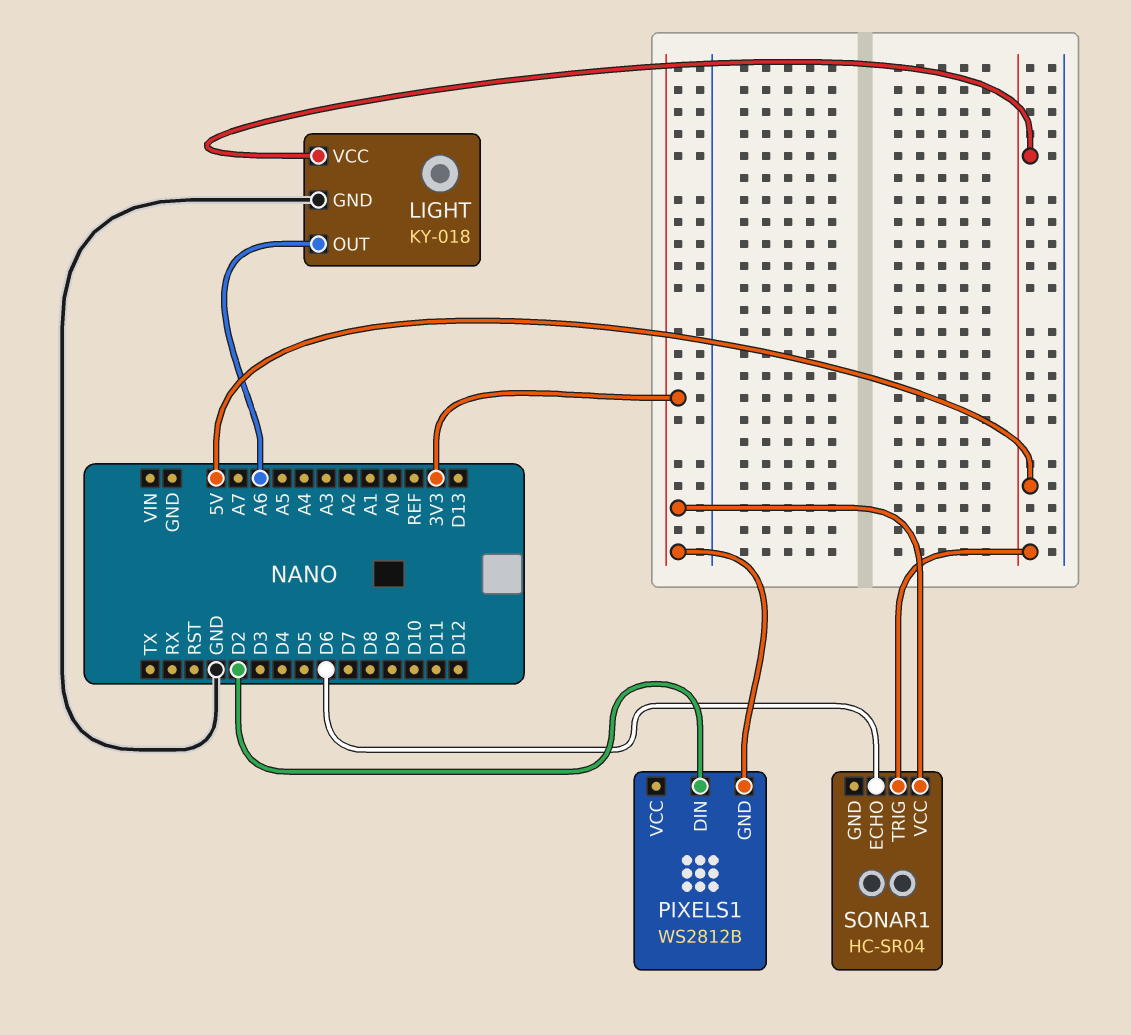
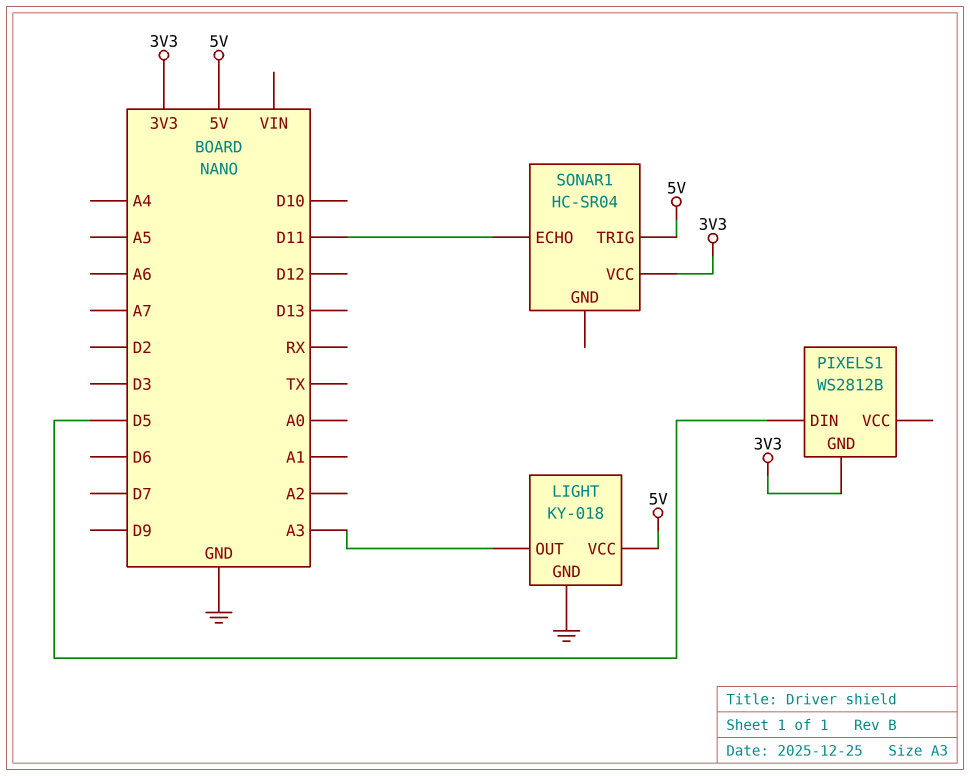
LIGHT pin OUT: A6 -> A3
PIXELS1 pin DIN: D2 -> D5
SONAR1 pin ECHO: D6 -> D11

